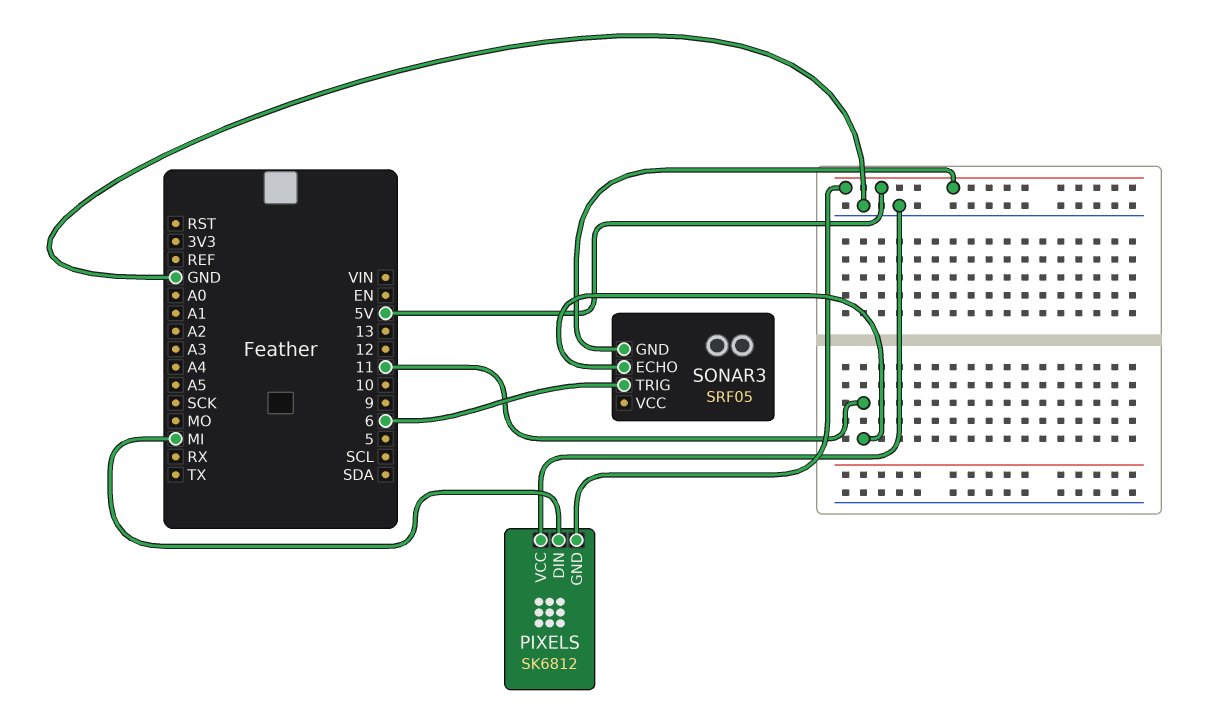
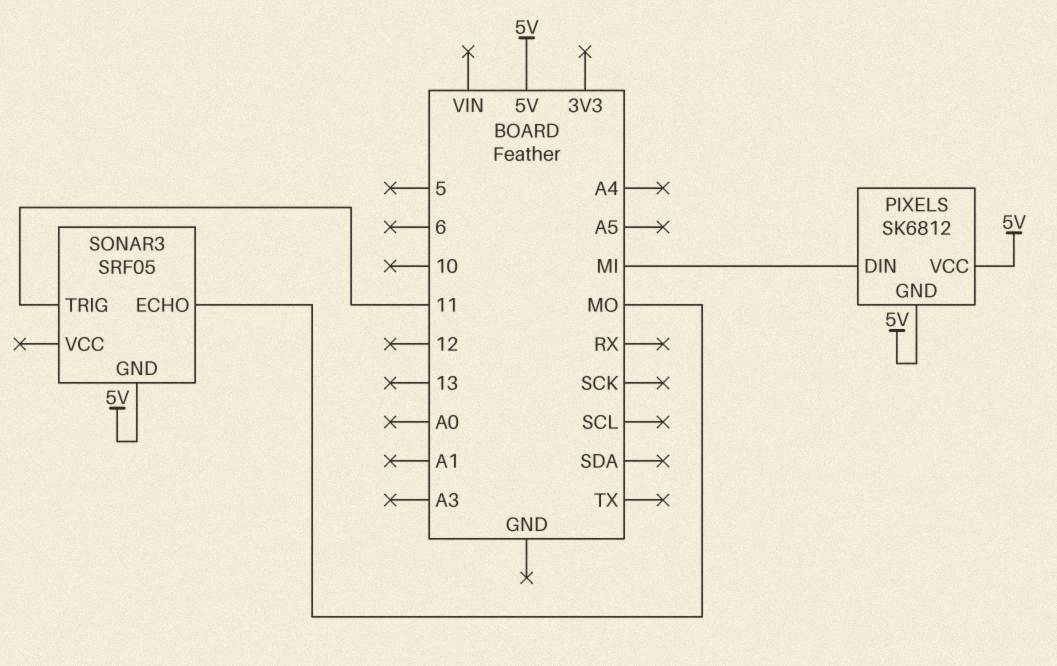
PIXELS pin VCC: GND -> 5V
SONAR3 pin ECHO: 11 -> MO
SONAR3 pin TRIG: 6 -> 11

